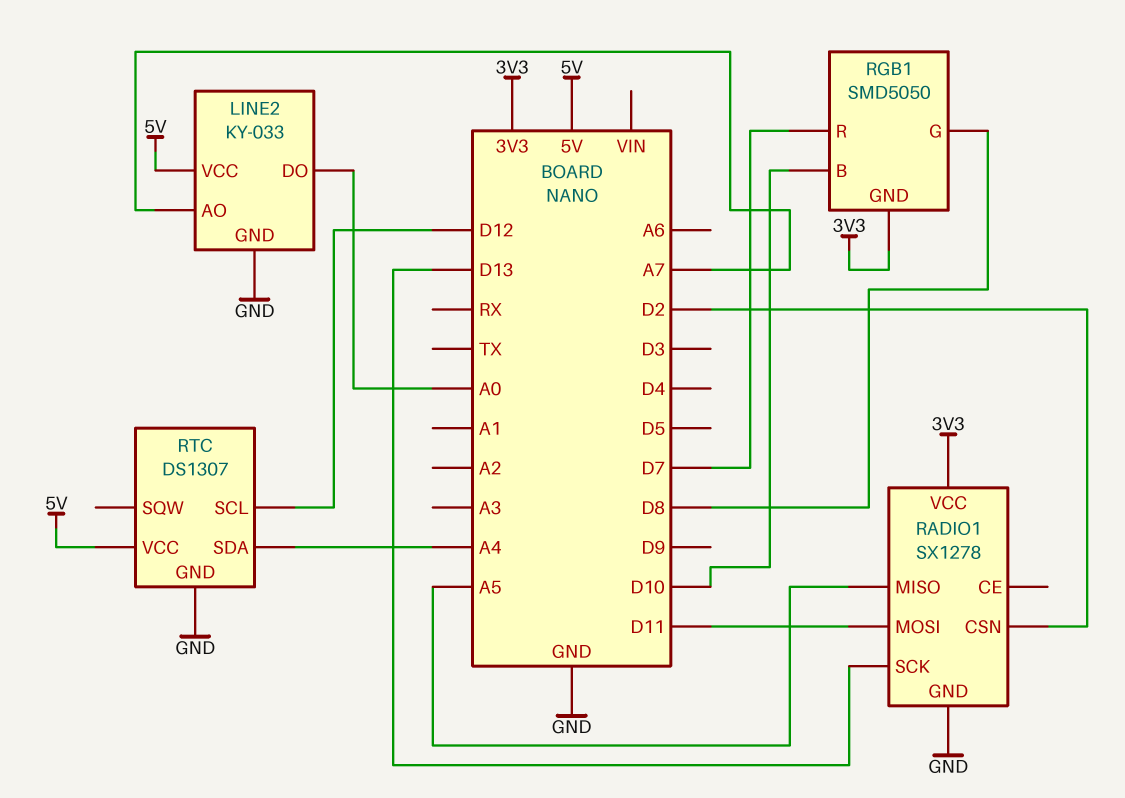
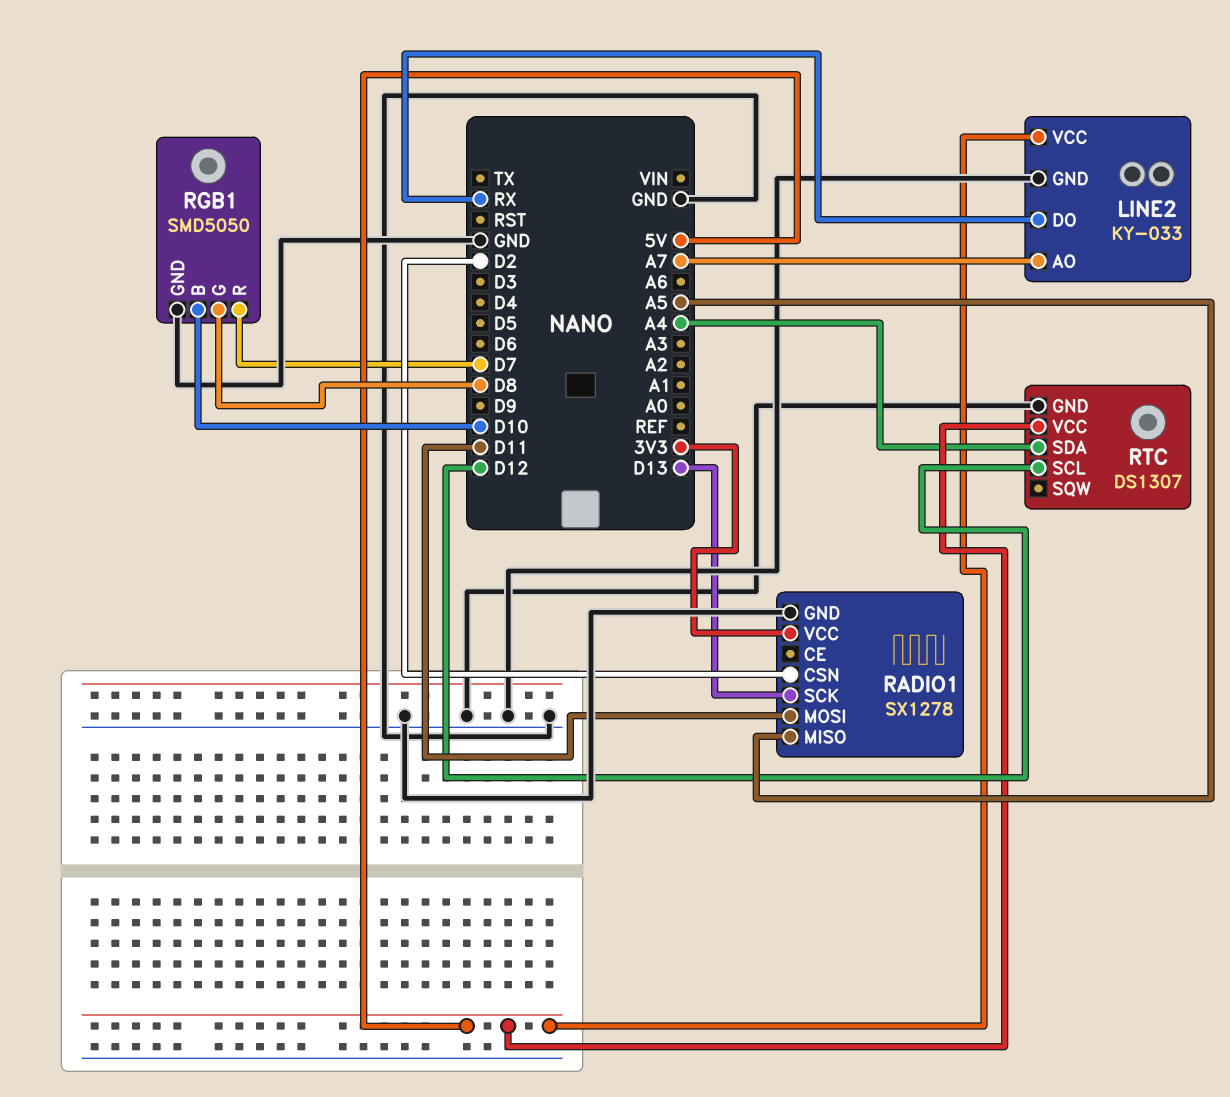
LINE2 pin DO: A0 -> RX
RGB1 pin GND: 3V3 -> GND

